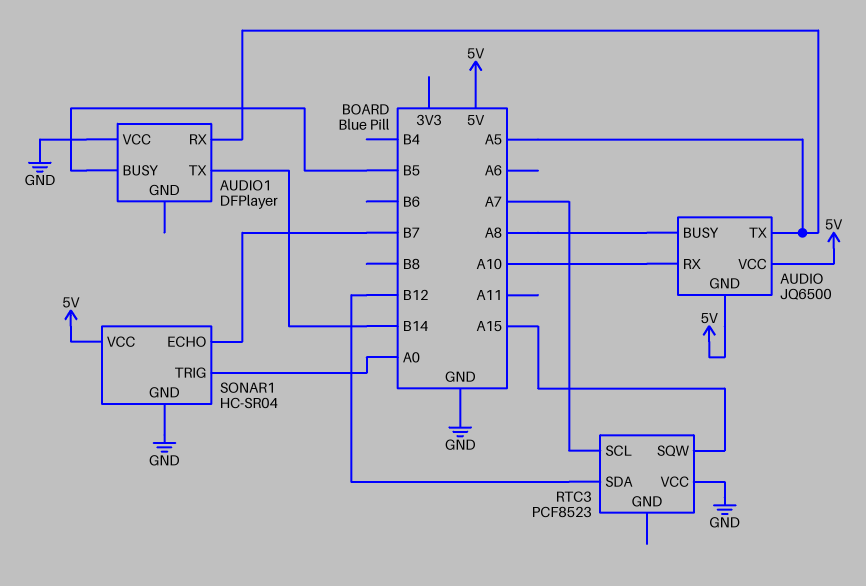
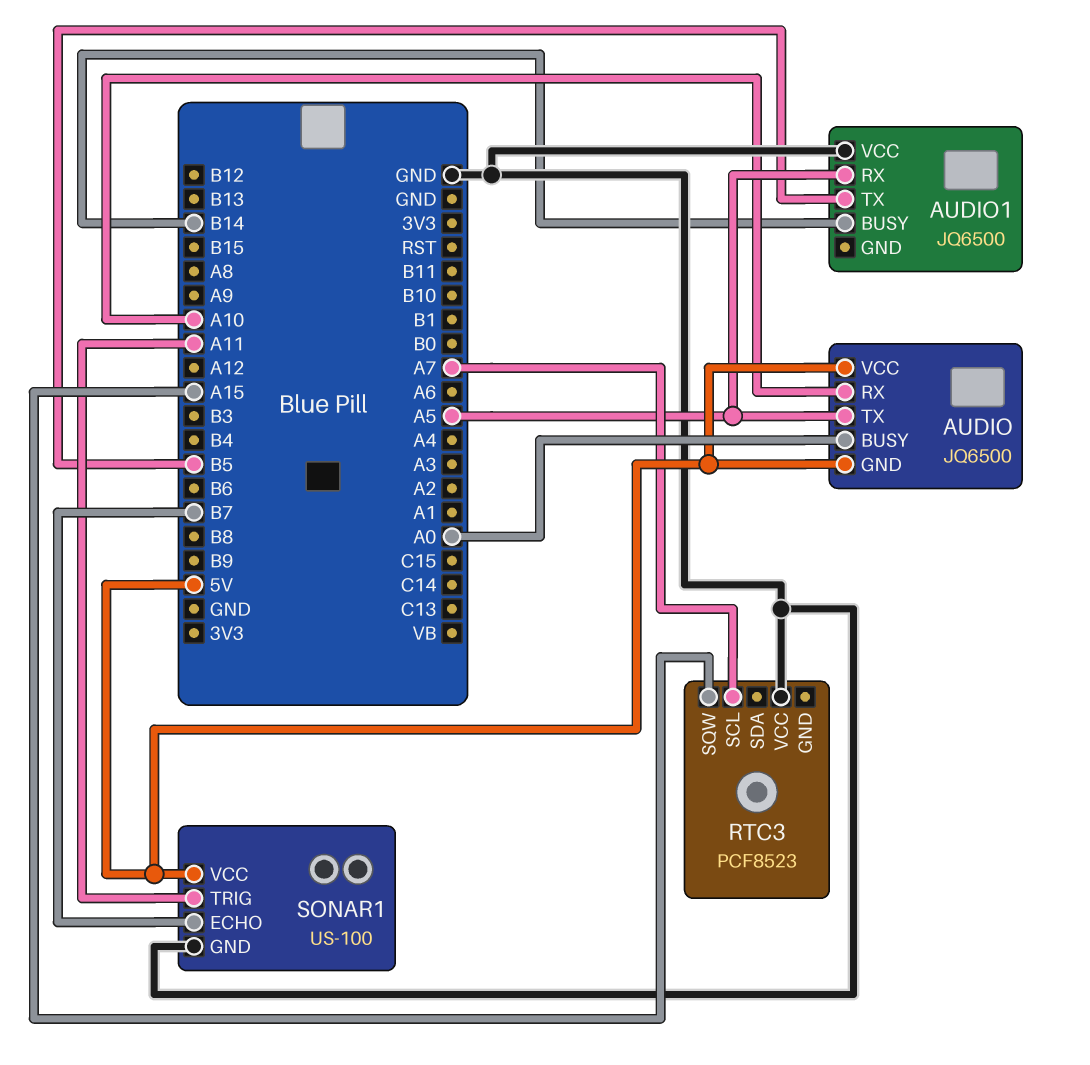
AUDIO pin BUSY: A8 -> A0
AUDIO1: DFPlayer -> JQ6500
AUDIO1 pin BUSY: B5 -> B14
AUDIO1 pin TX: B14 -> B5
RTC3 pin SDA: B12 -> none
SONAR1: HC-SR04 -> US-100
SONAR1 pin TRIG: A0 -> A11

